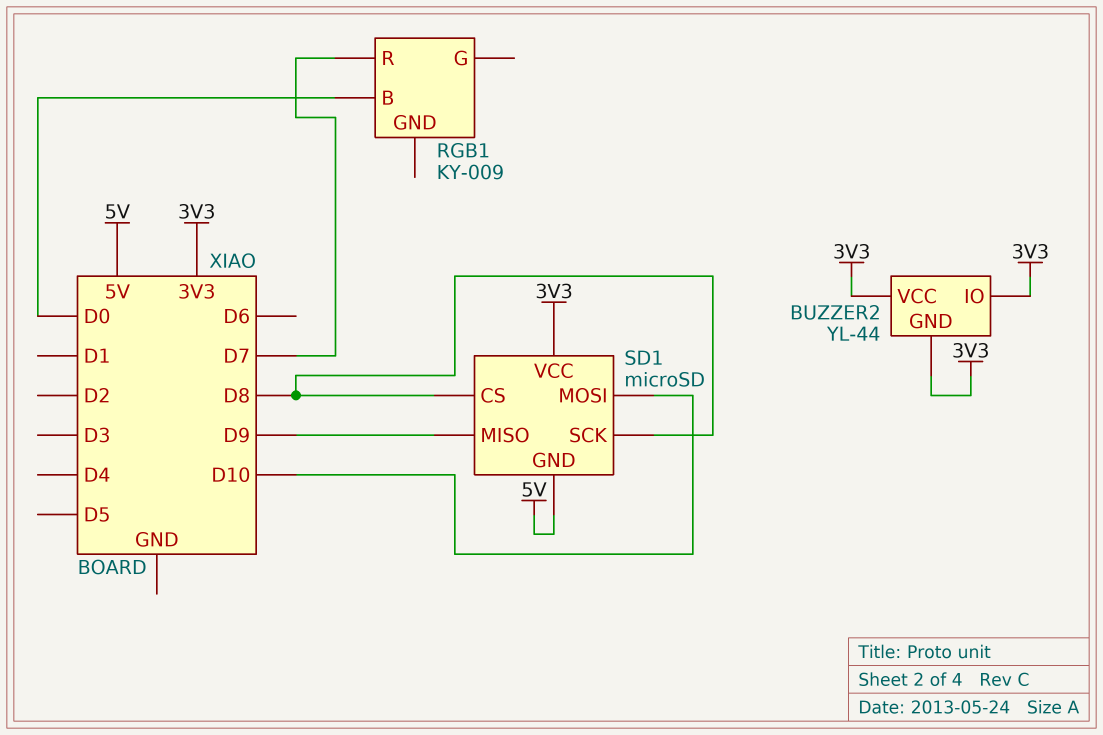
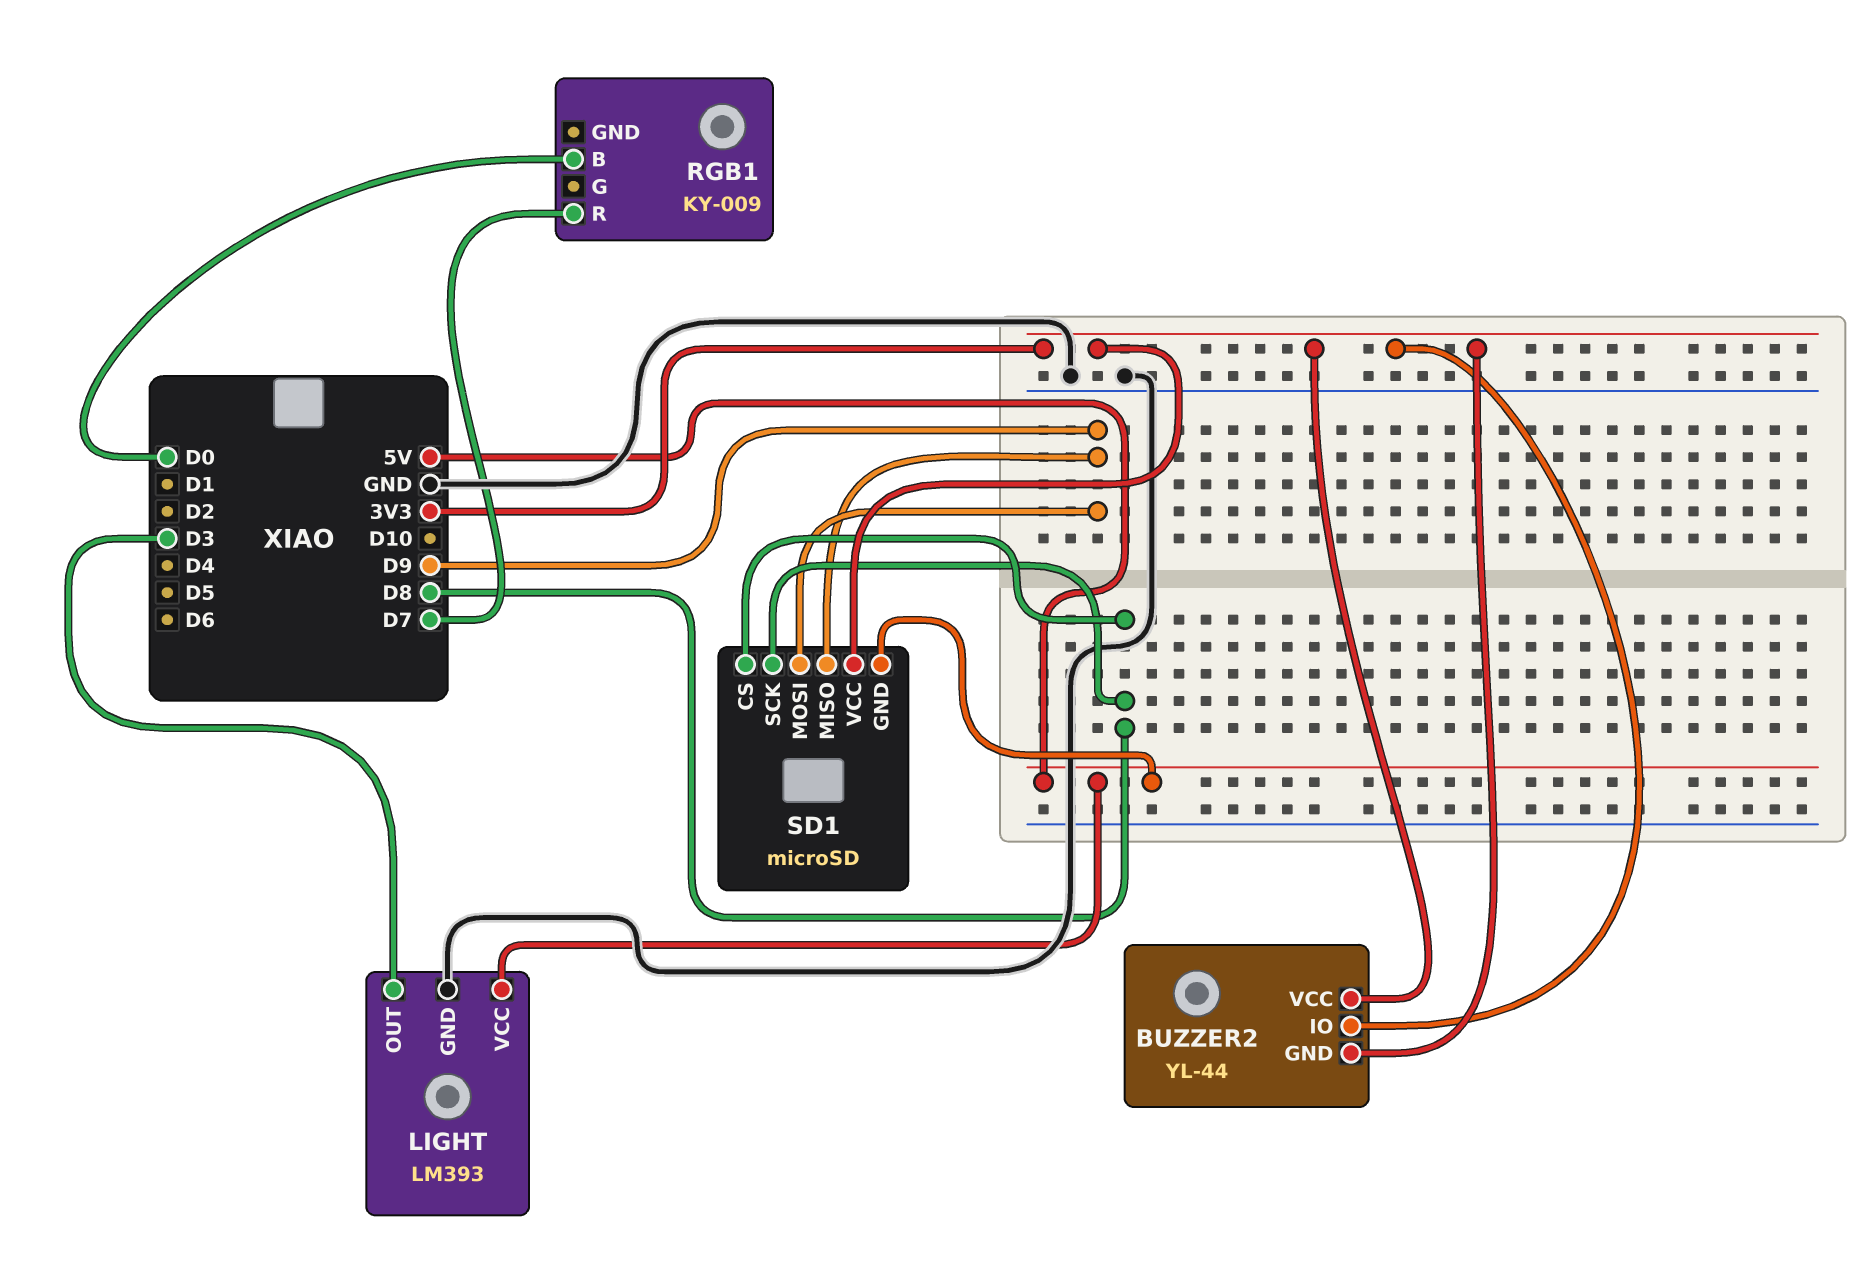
LIGHT: none -> LM393
LIGHT pin GND: none -> GND
LIGHT pin OUT: none -> D3
LIGHT pin VCC: none -> 5V
SD1 pin MOSI: D10 -> D9

